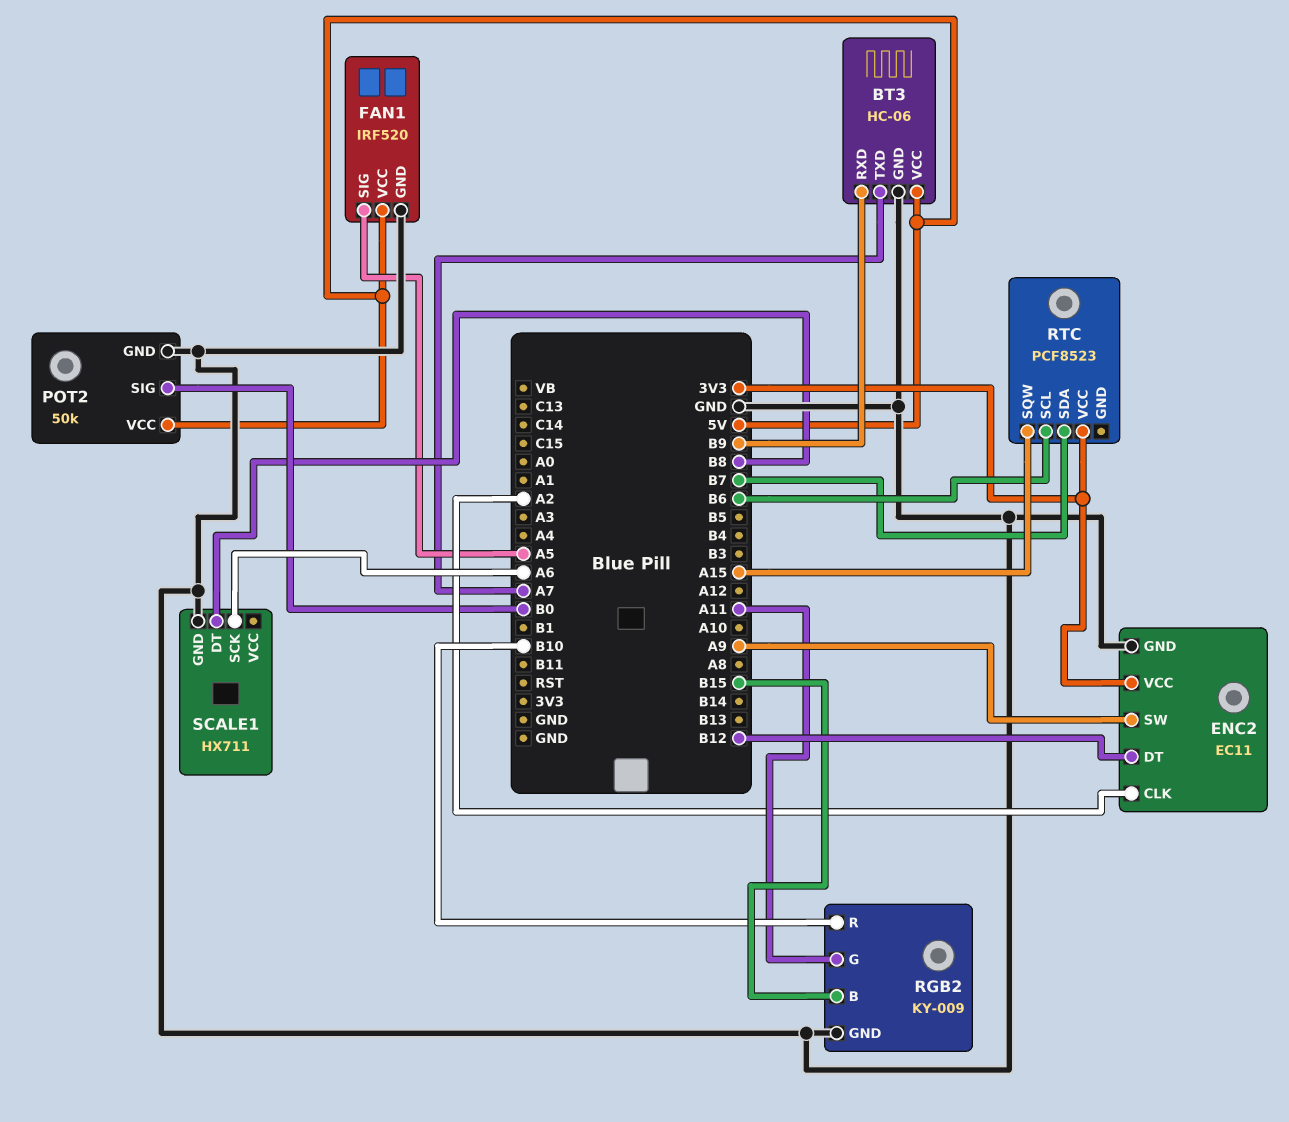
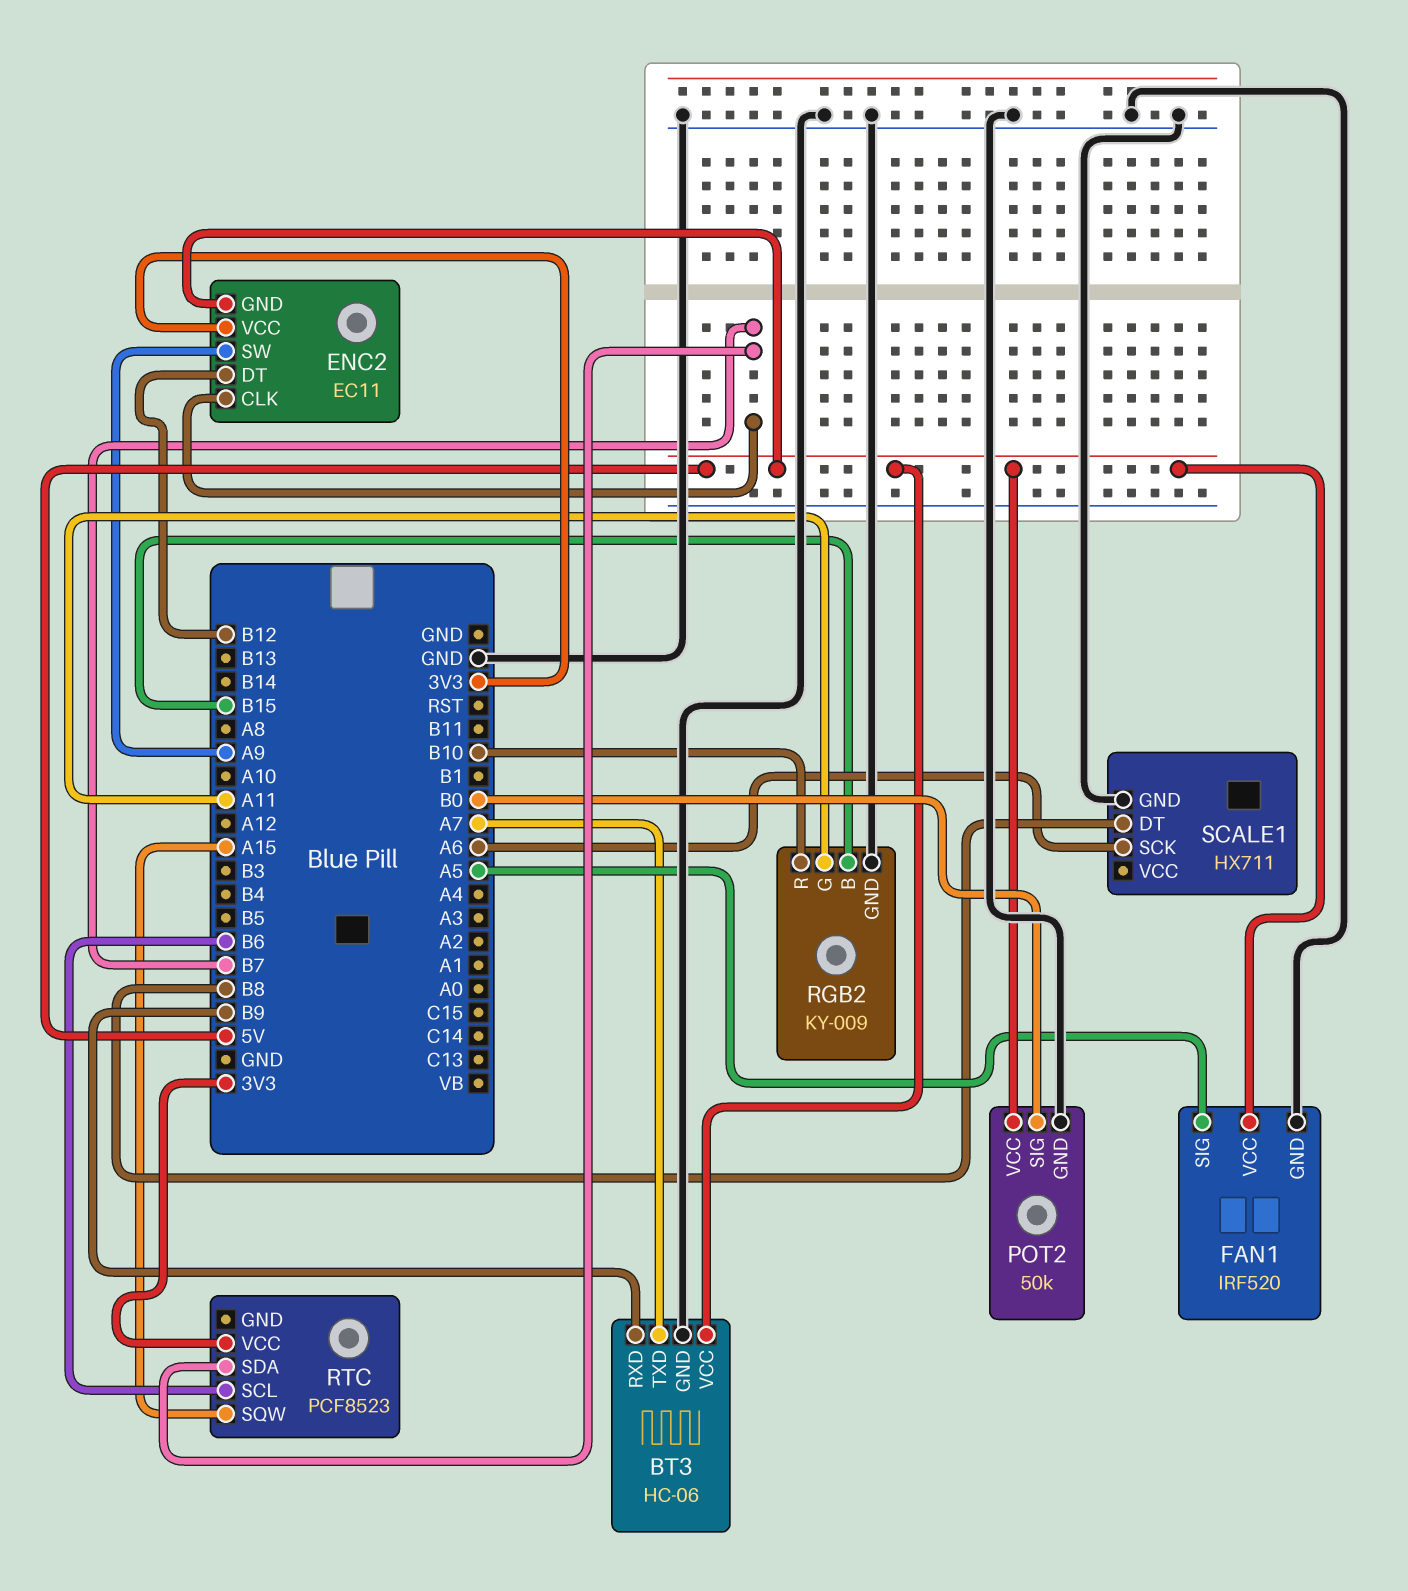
ENC2 pin CLK: A2 -> B7
ENC2 pin GND: GND -> 5V

